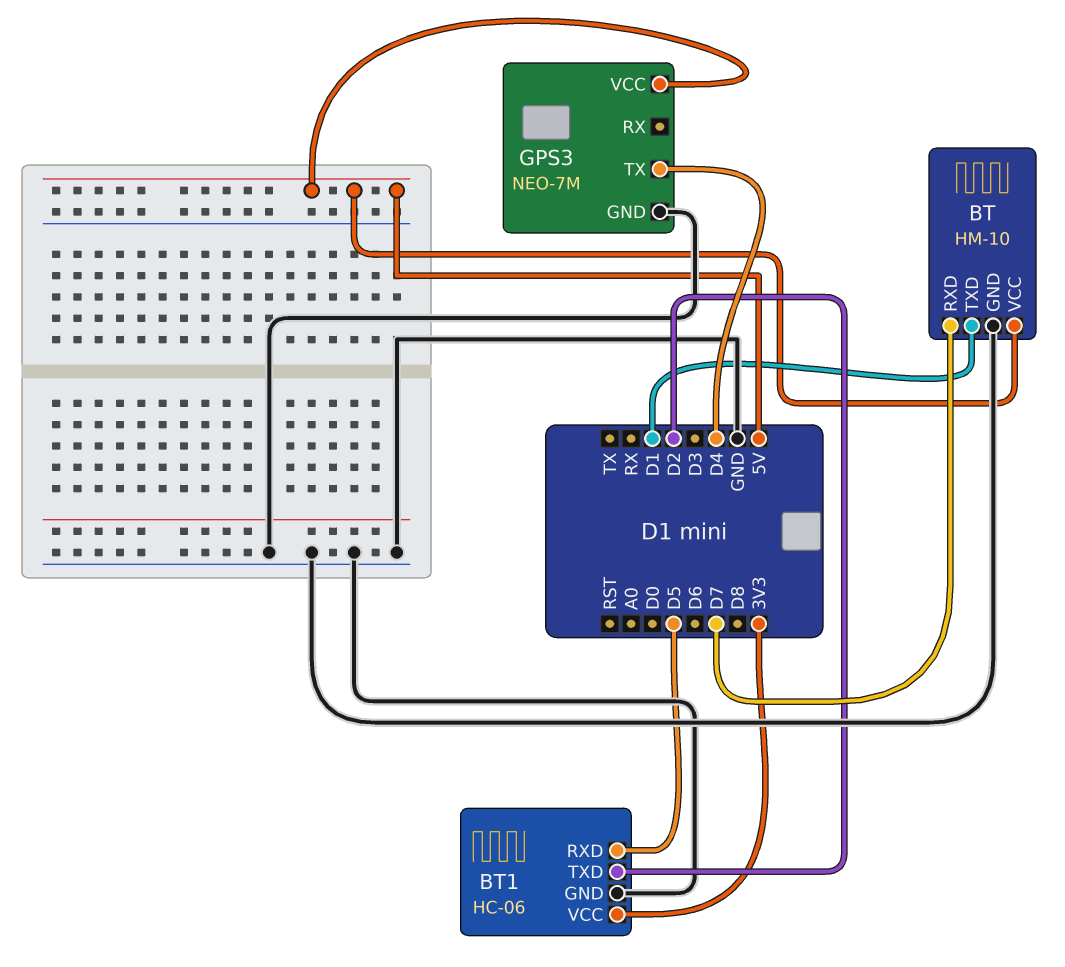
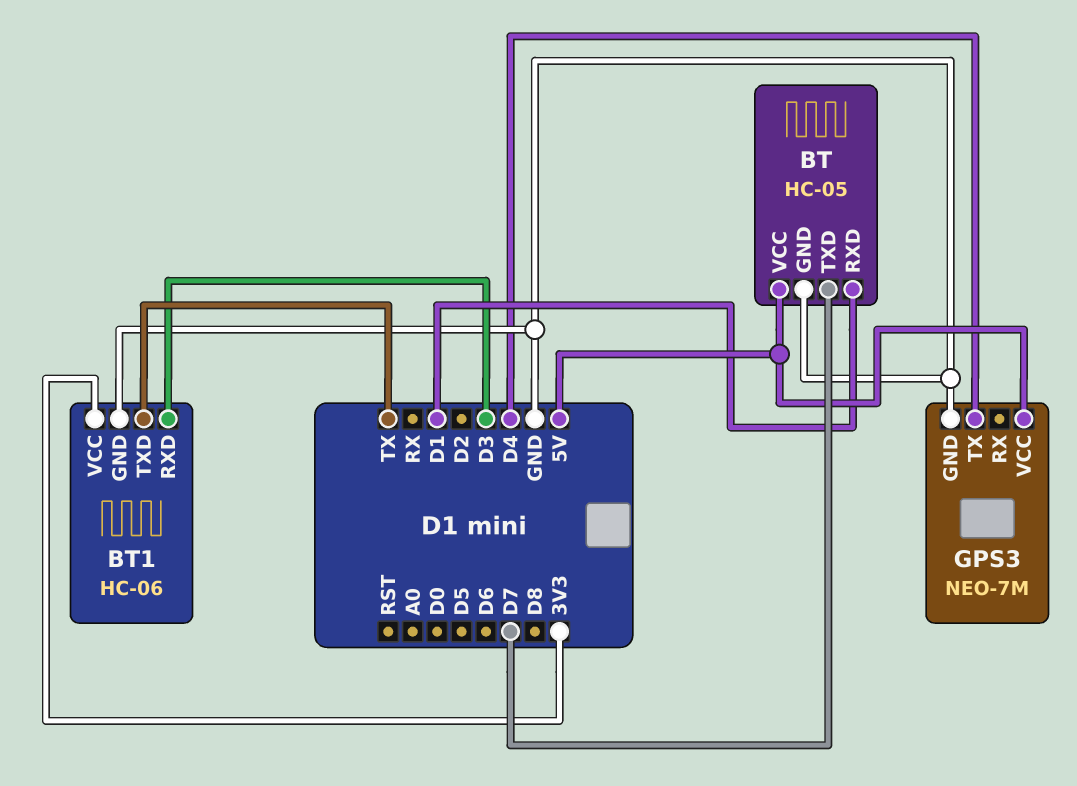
BT: HM-10 -> HC-05
BT pin RXD: D7 -> D1
BT pin TXD: D1 -> D7
BT1 pin RXD: D5 -> D3
BT1 pin TXD: D2 -> TX

